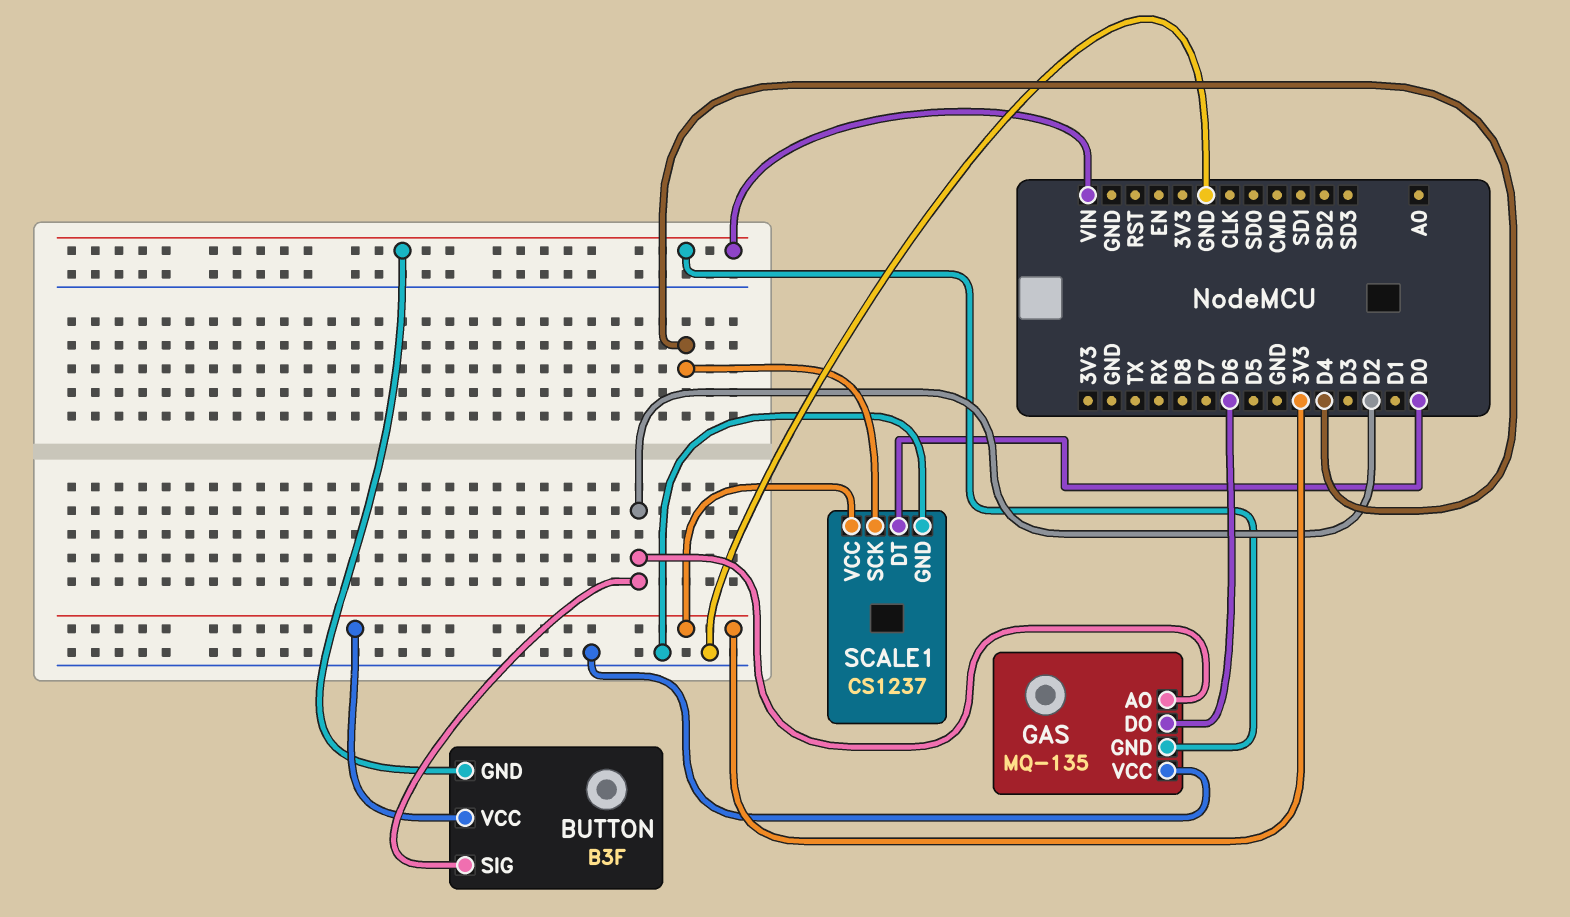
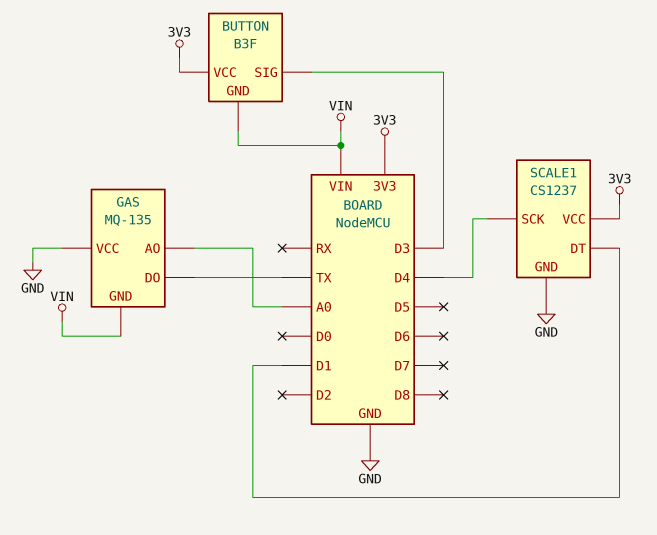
BUTTON pin SIG: D2 -> D3
GAS pin AO: D2 -> A0
GAS pin DO: D6 -> TX
SCALE1 pin DT: D0 -> D1

